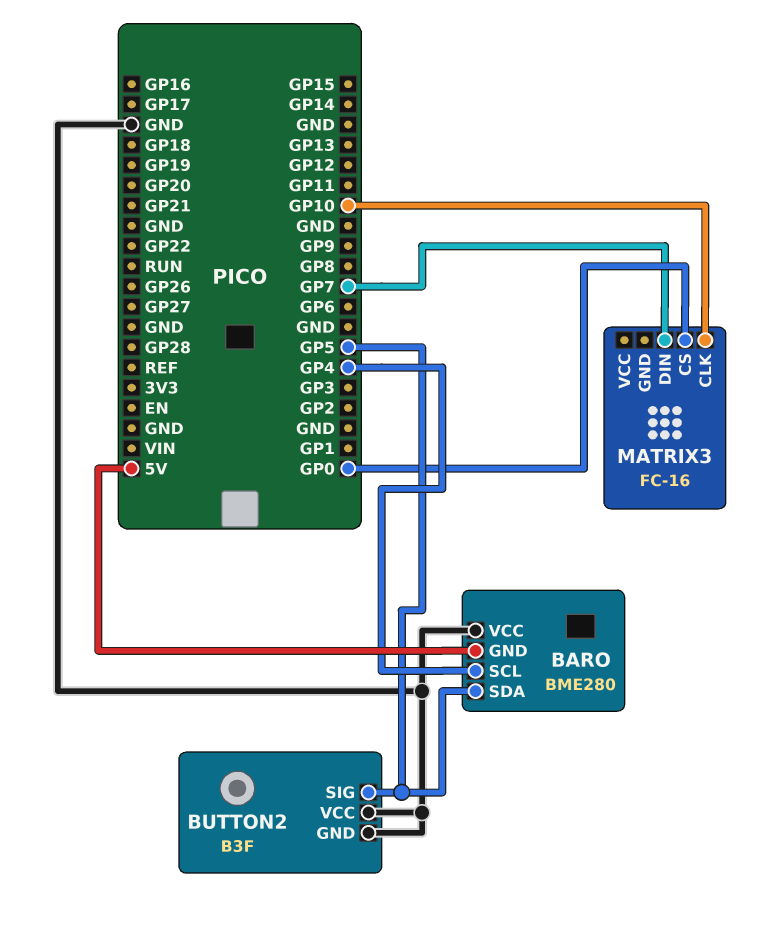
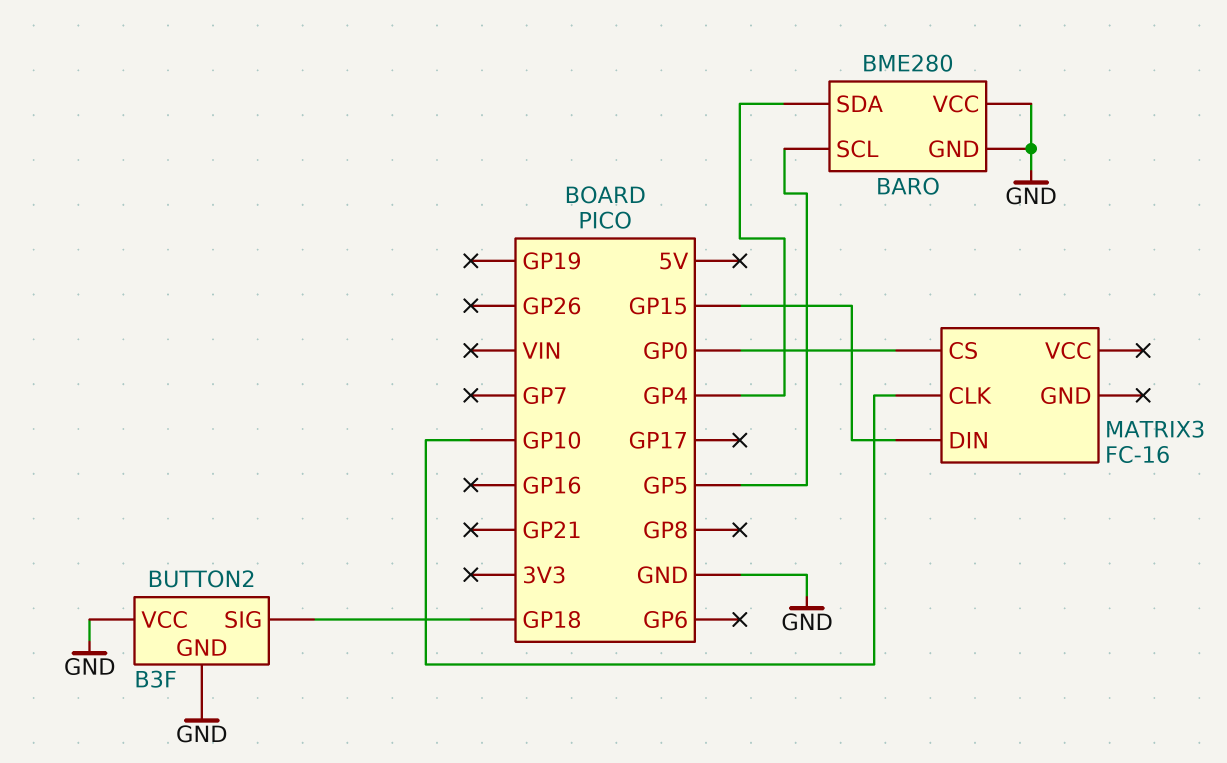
BARO pin GND: 5V -> GND
BARO pin SCL: GP4 -> GP5
BARO pin SDA: GP5 -> GP4
BUTTON2 pin SIG: GP5 -> GP18
MATRIX3 pin DIN: GP7 -> GP15

